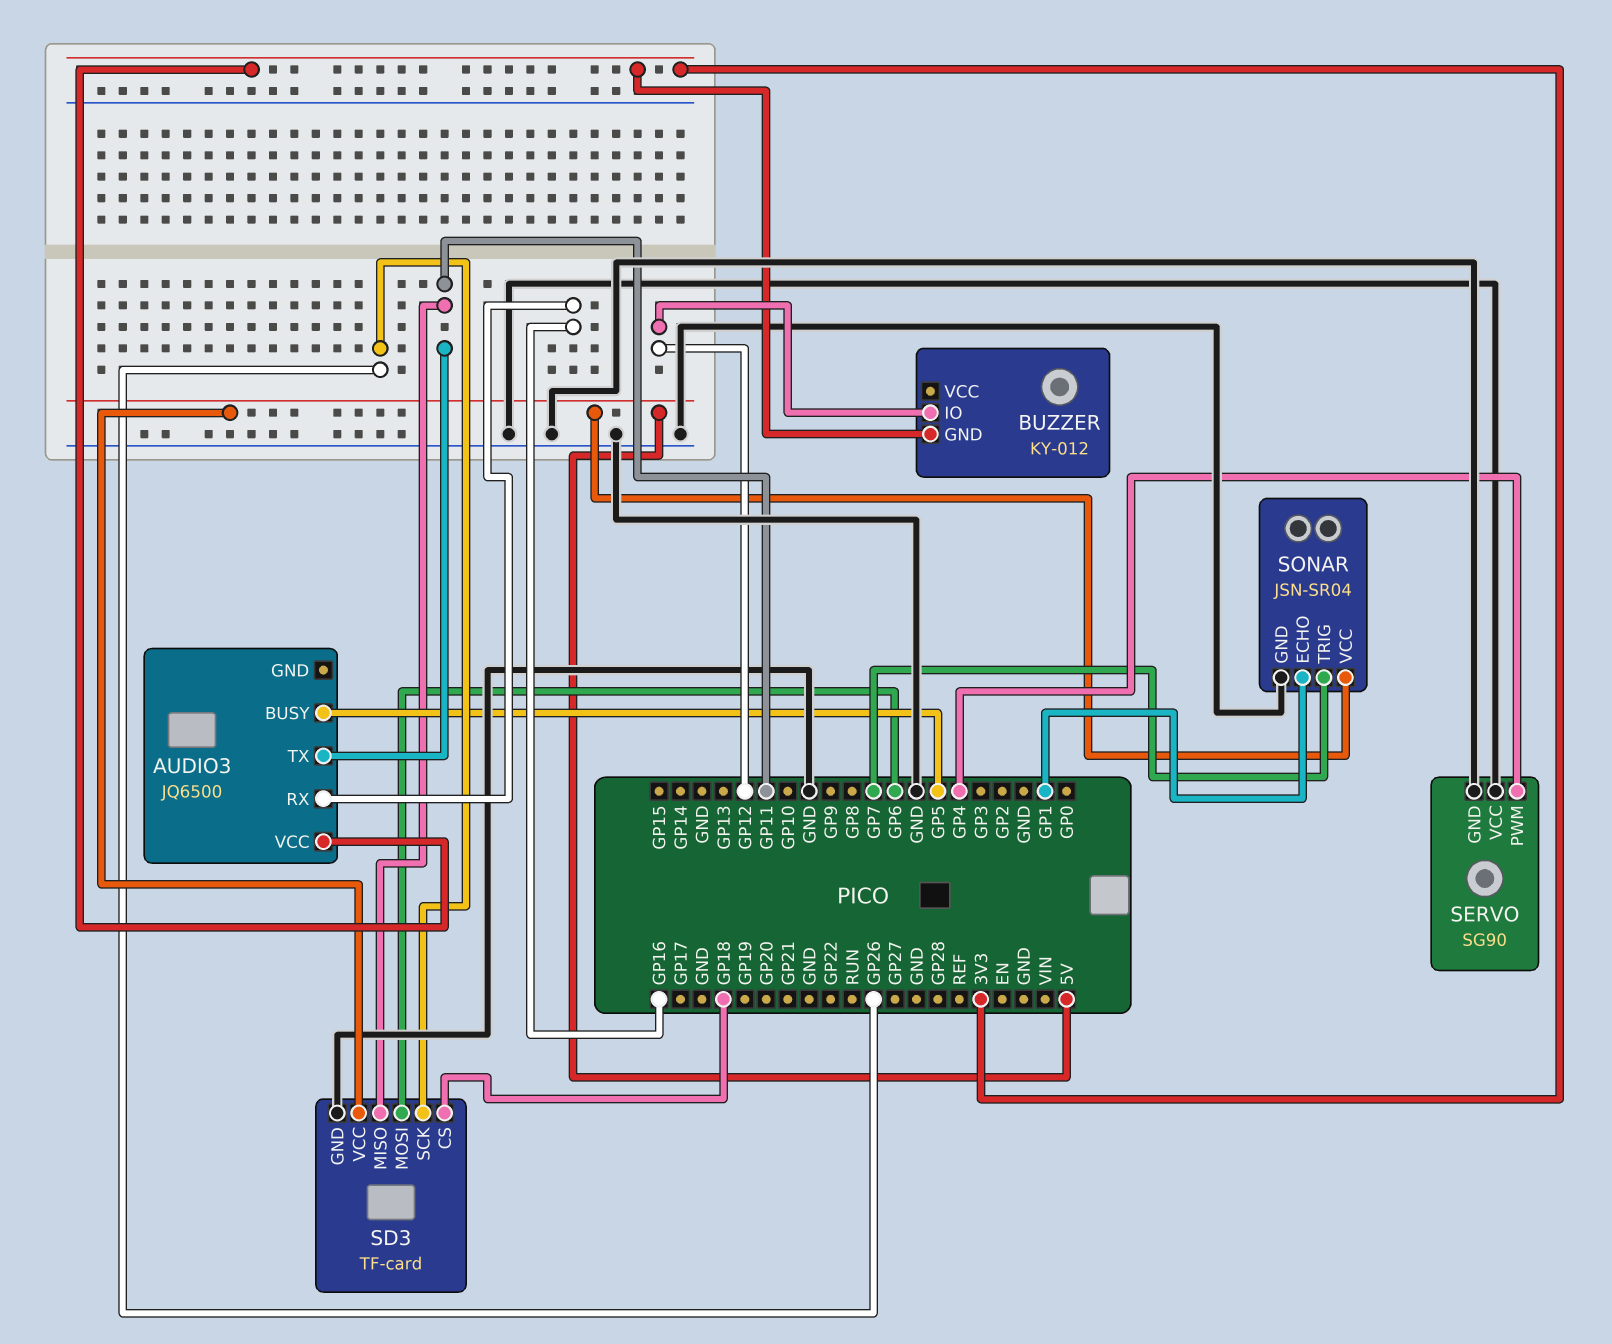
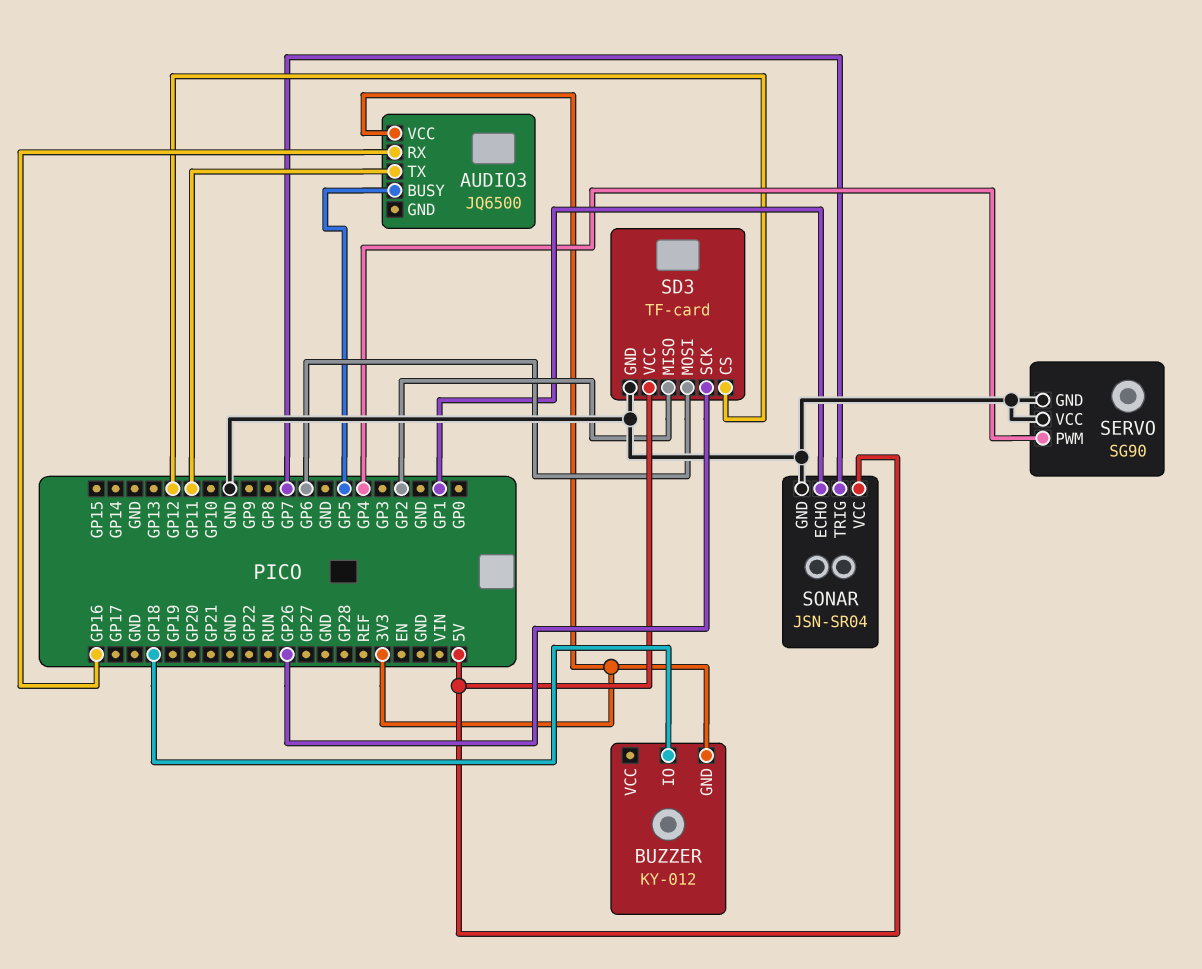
BUZZER pin IO: GP12 -> GP18
SD3 pin CS: GP18 -> GP12
SD3 pin MISO: GP11 -> GP2

